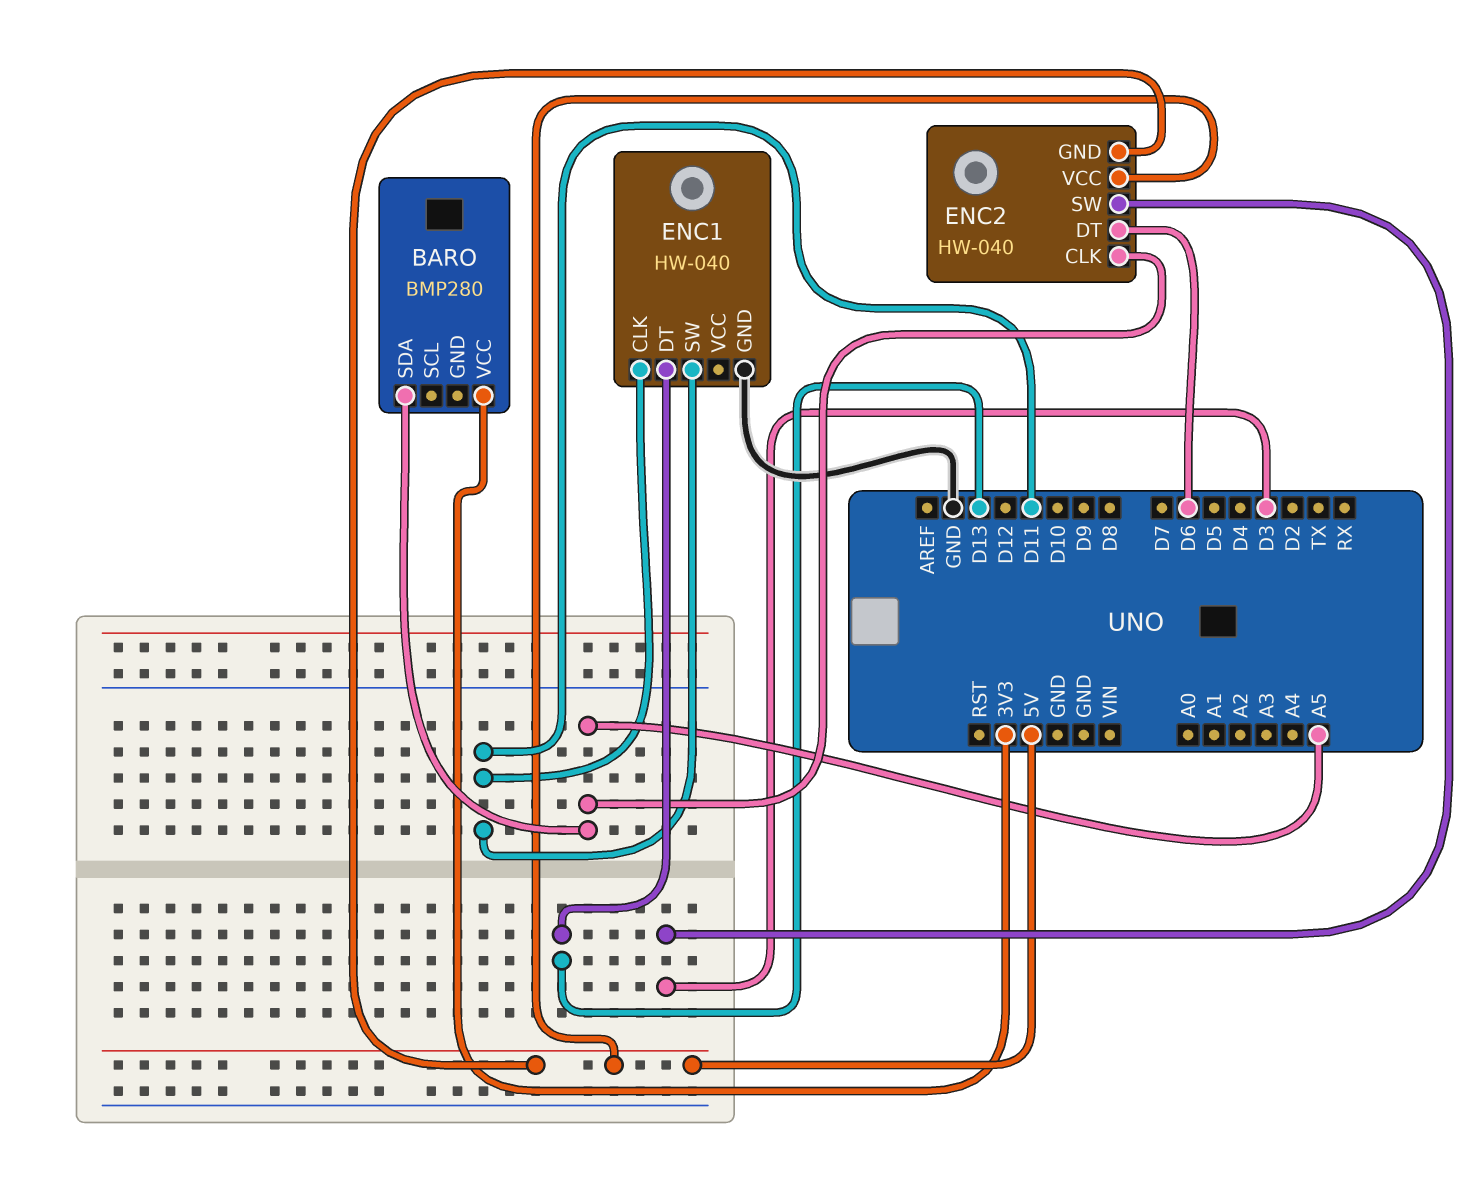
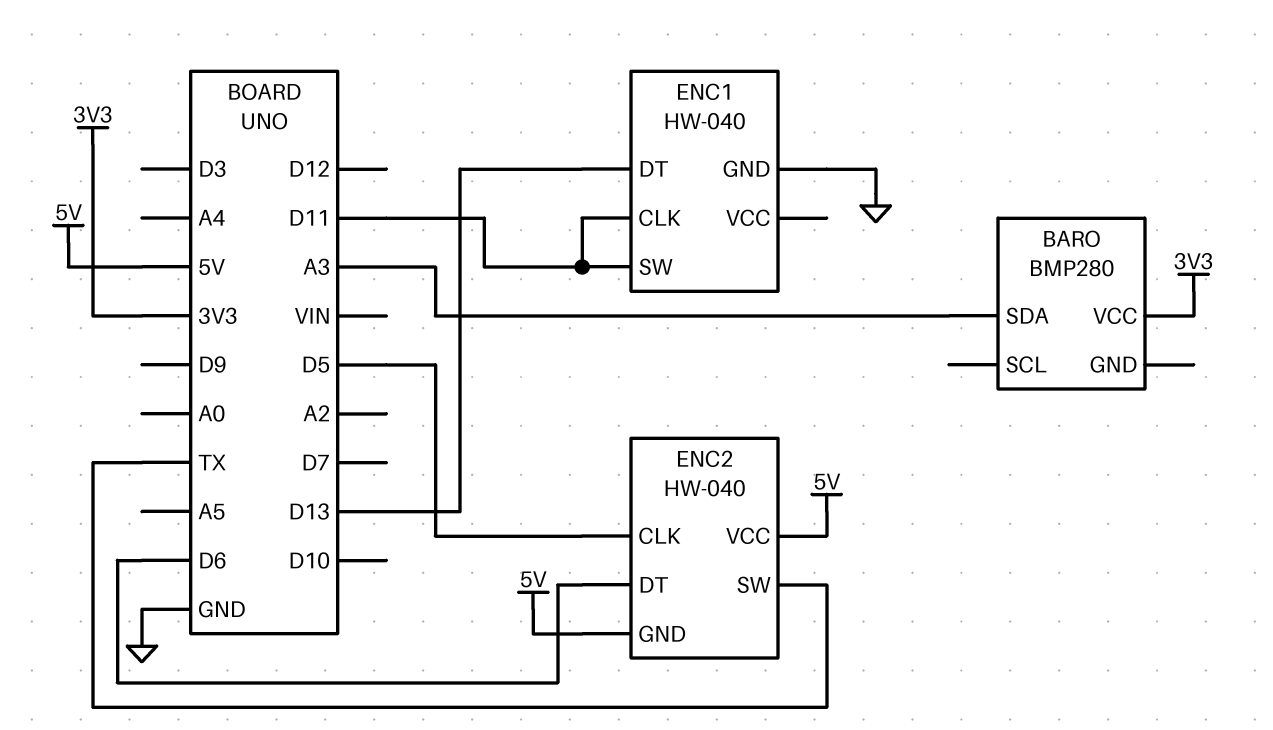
BARO pin SDA: A5 -> A3
ENC2 pin CLK: A5 -> D5
ENC2 pin SW: D3 -> TX

